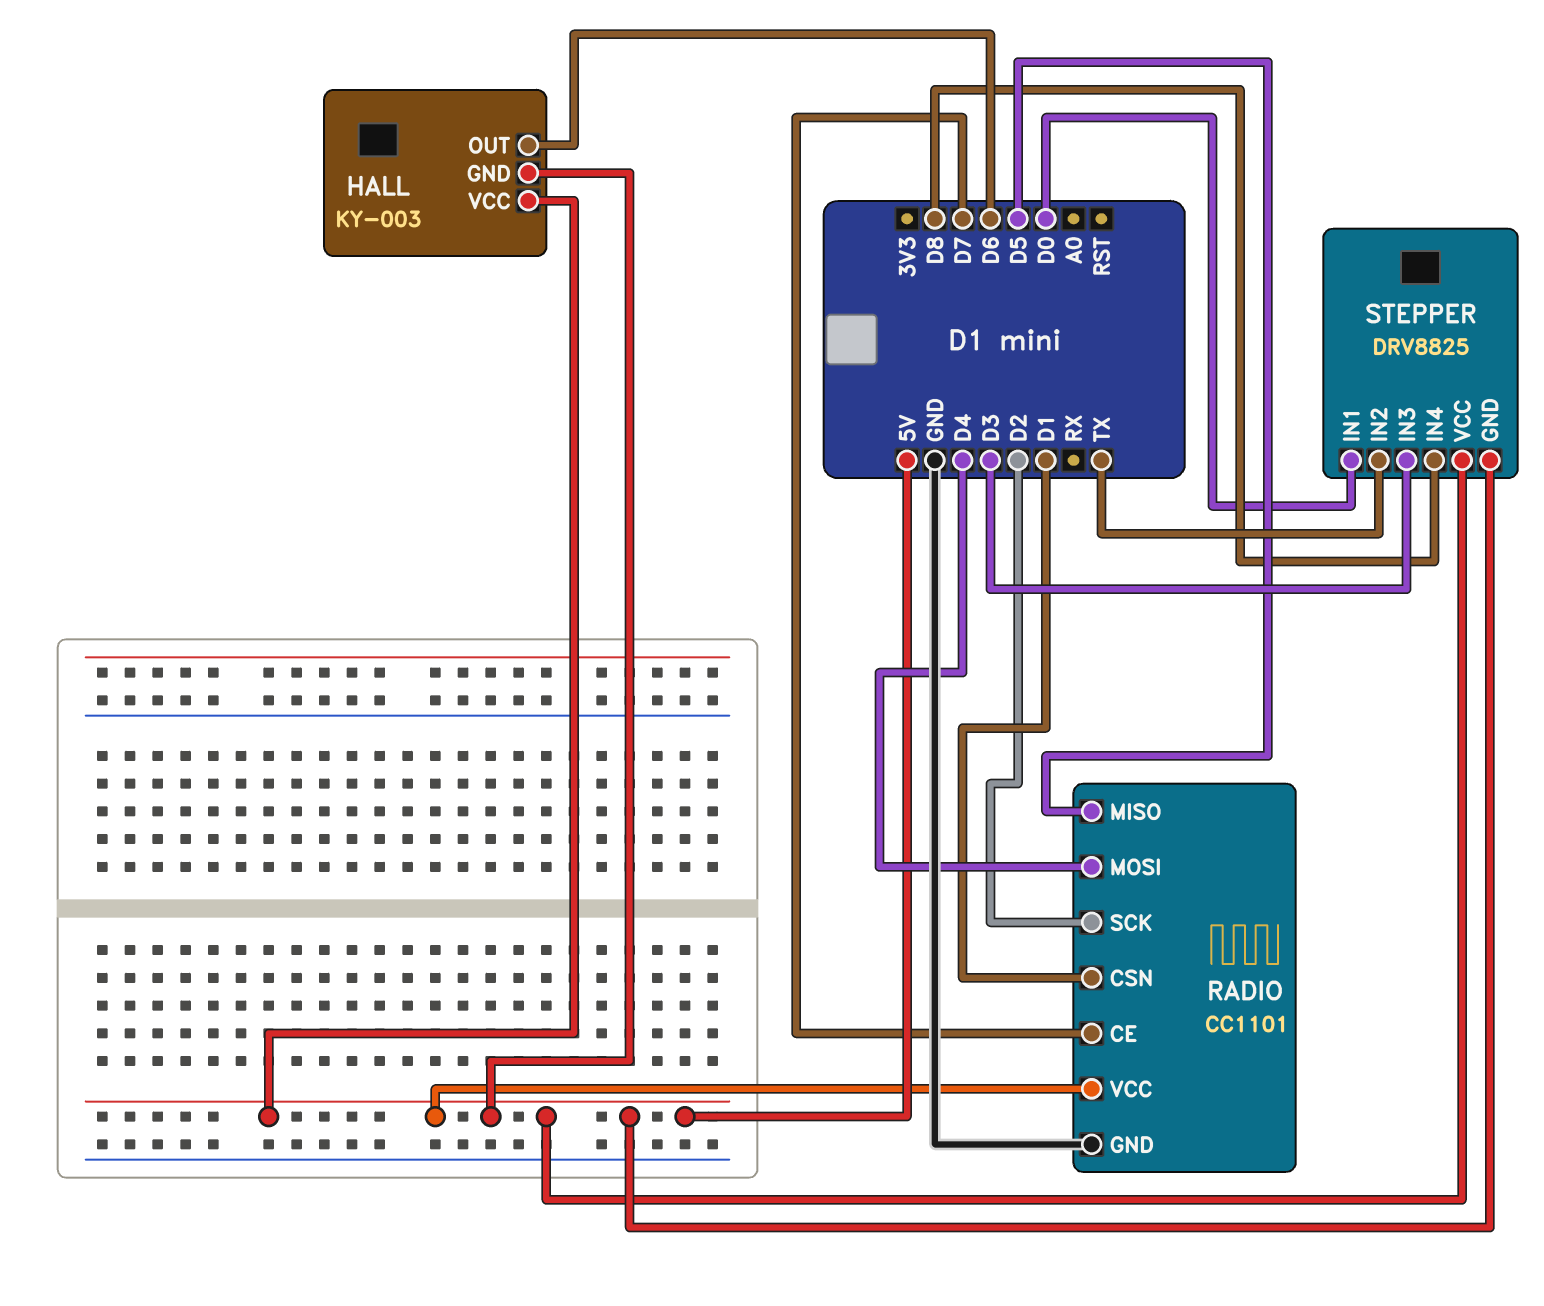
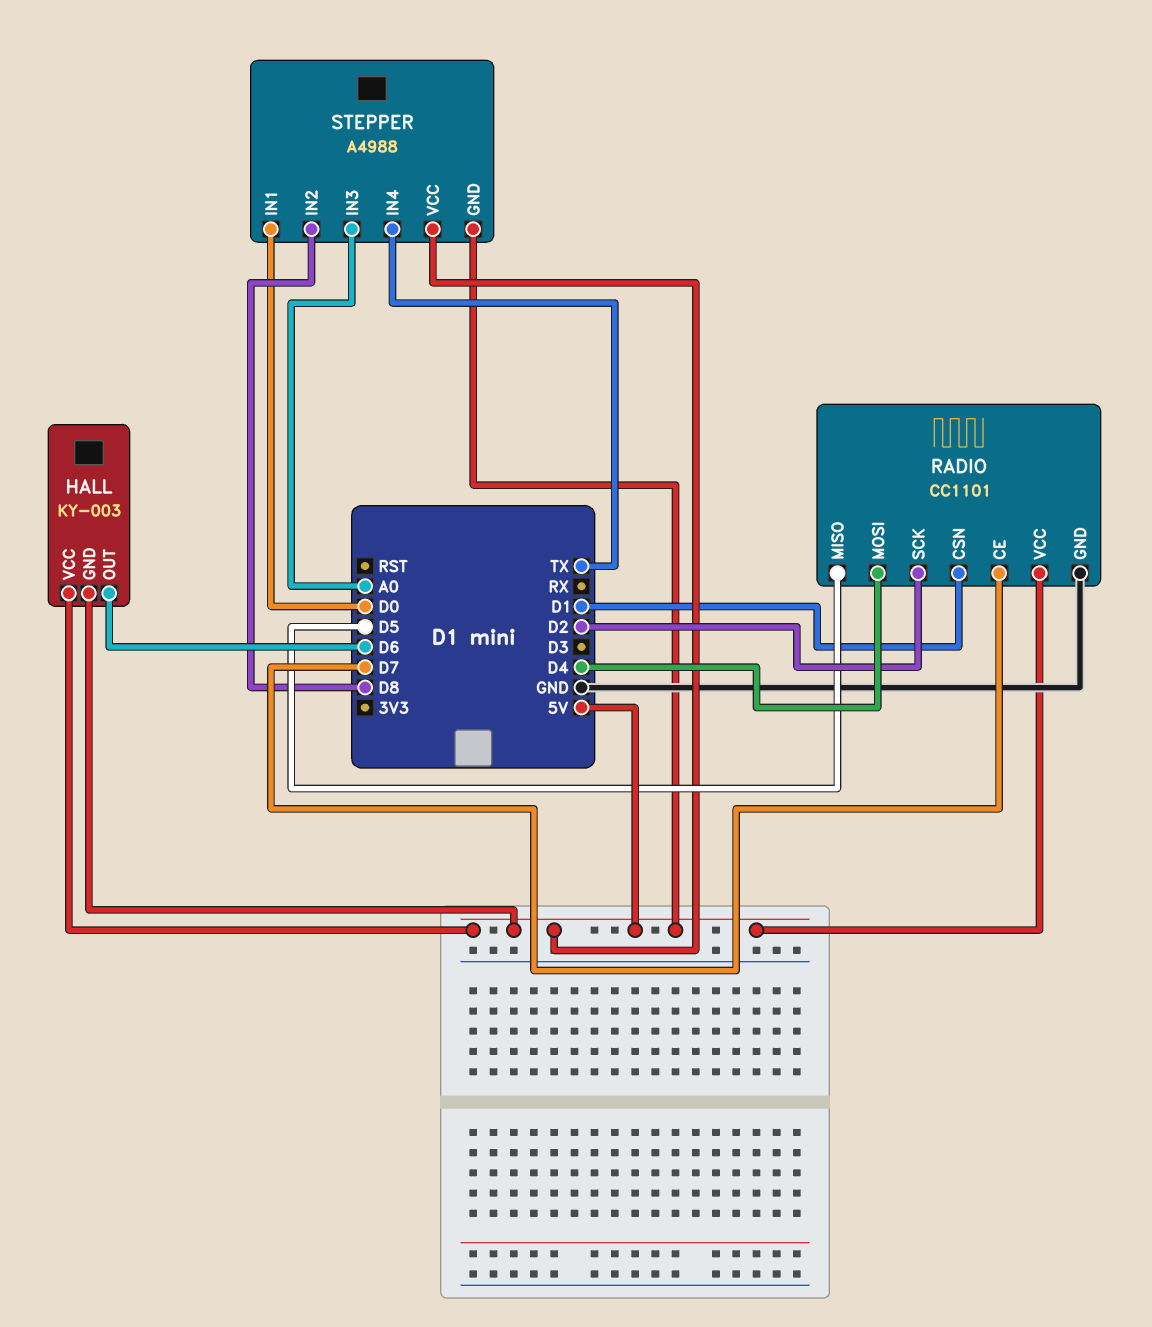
STEPPER: DRV8825 -> A4988
STEPPER pin IN2: TX -> D8
STEPPER pin IN3: D3 -> A0
STEPPER pin IN4: D8 -> TX

